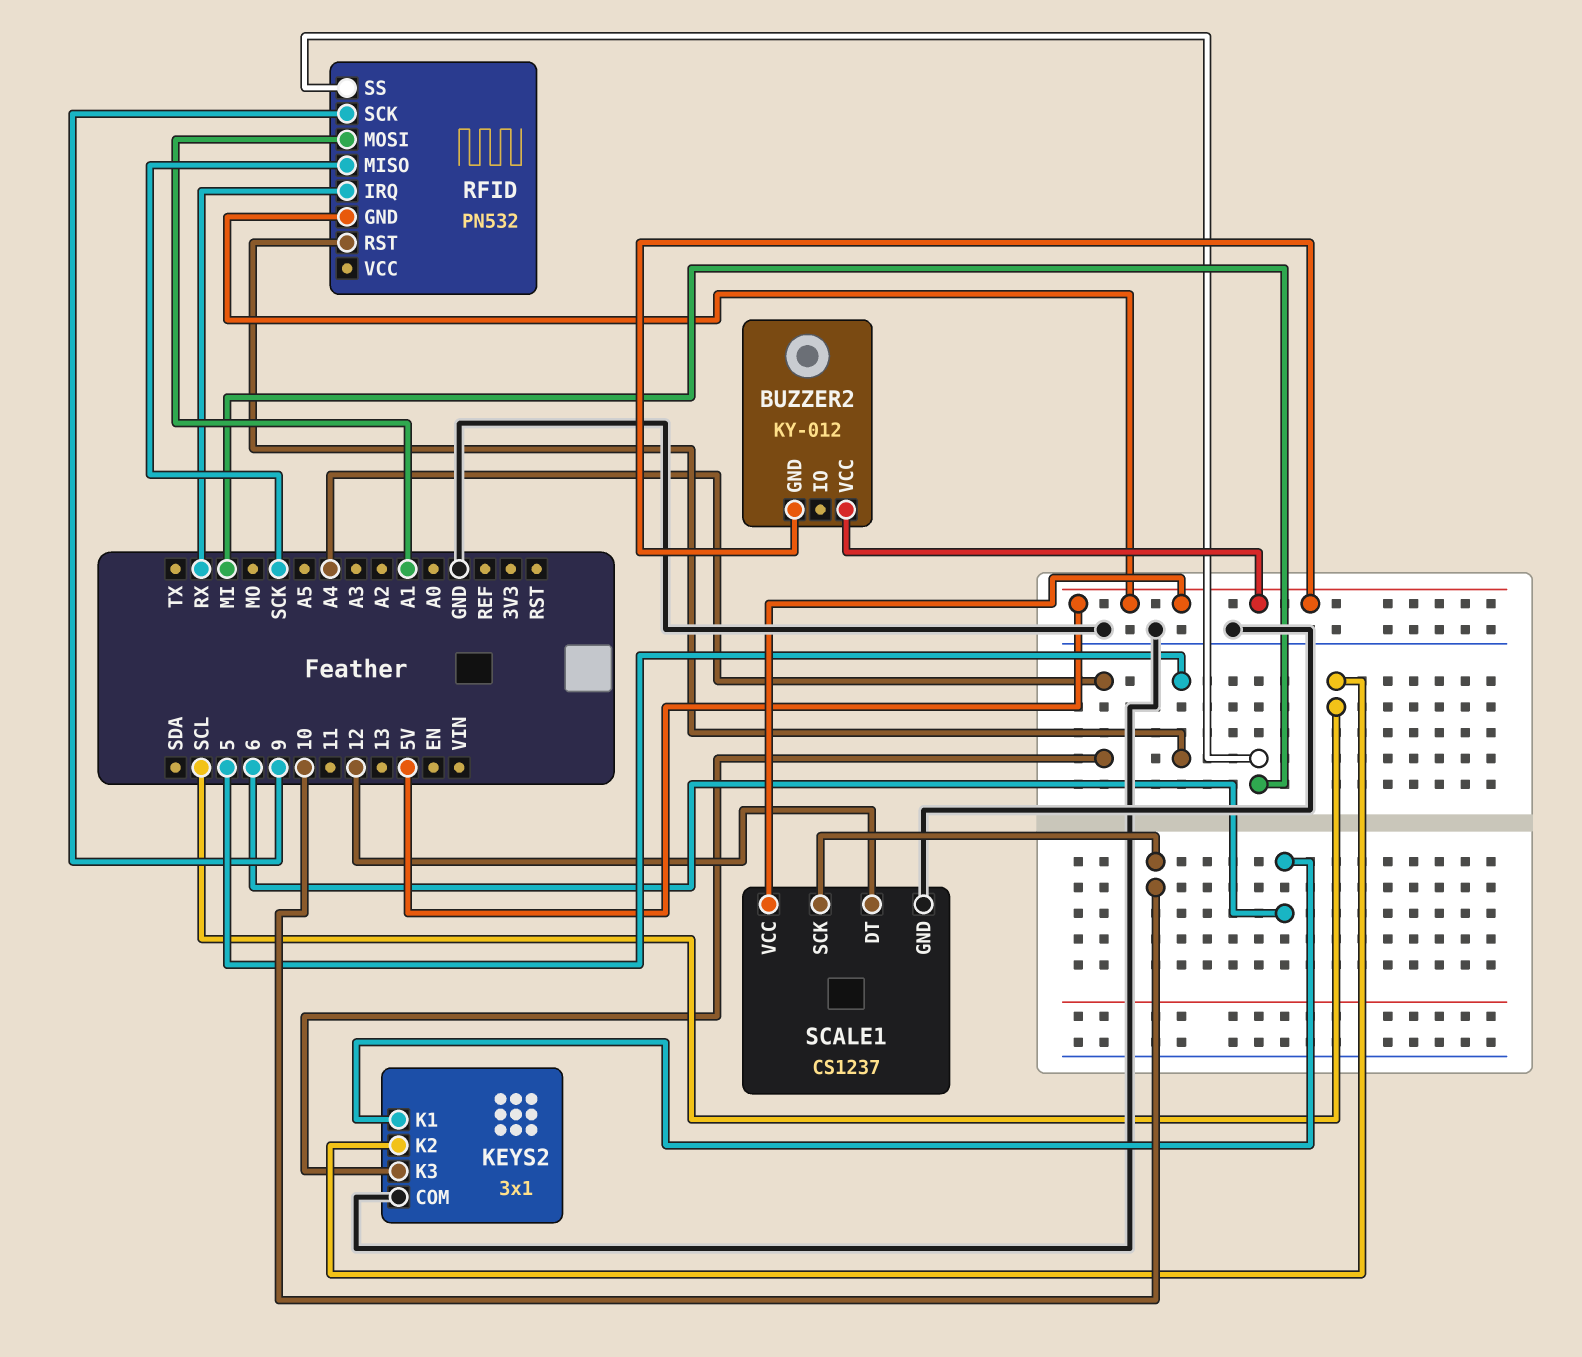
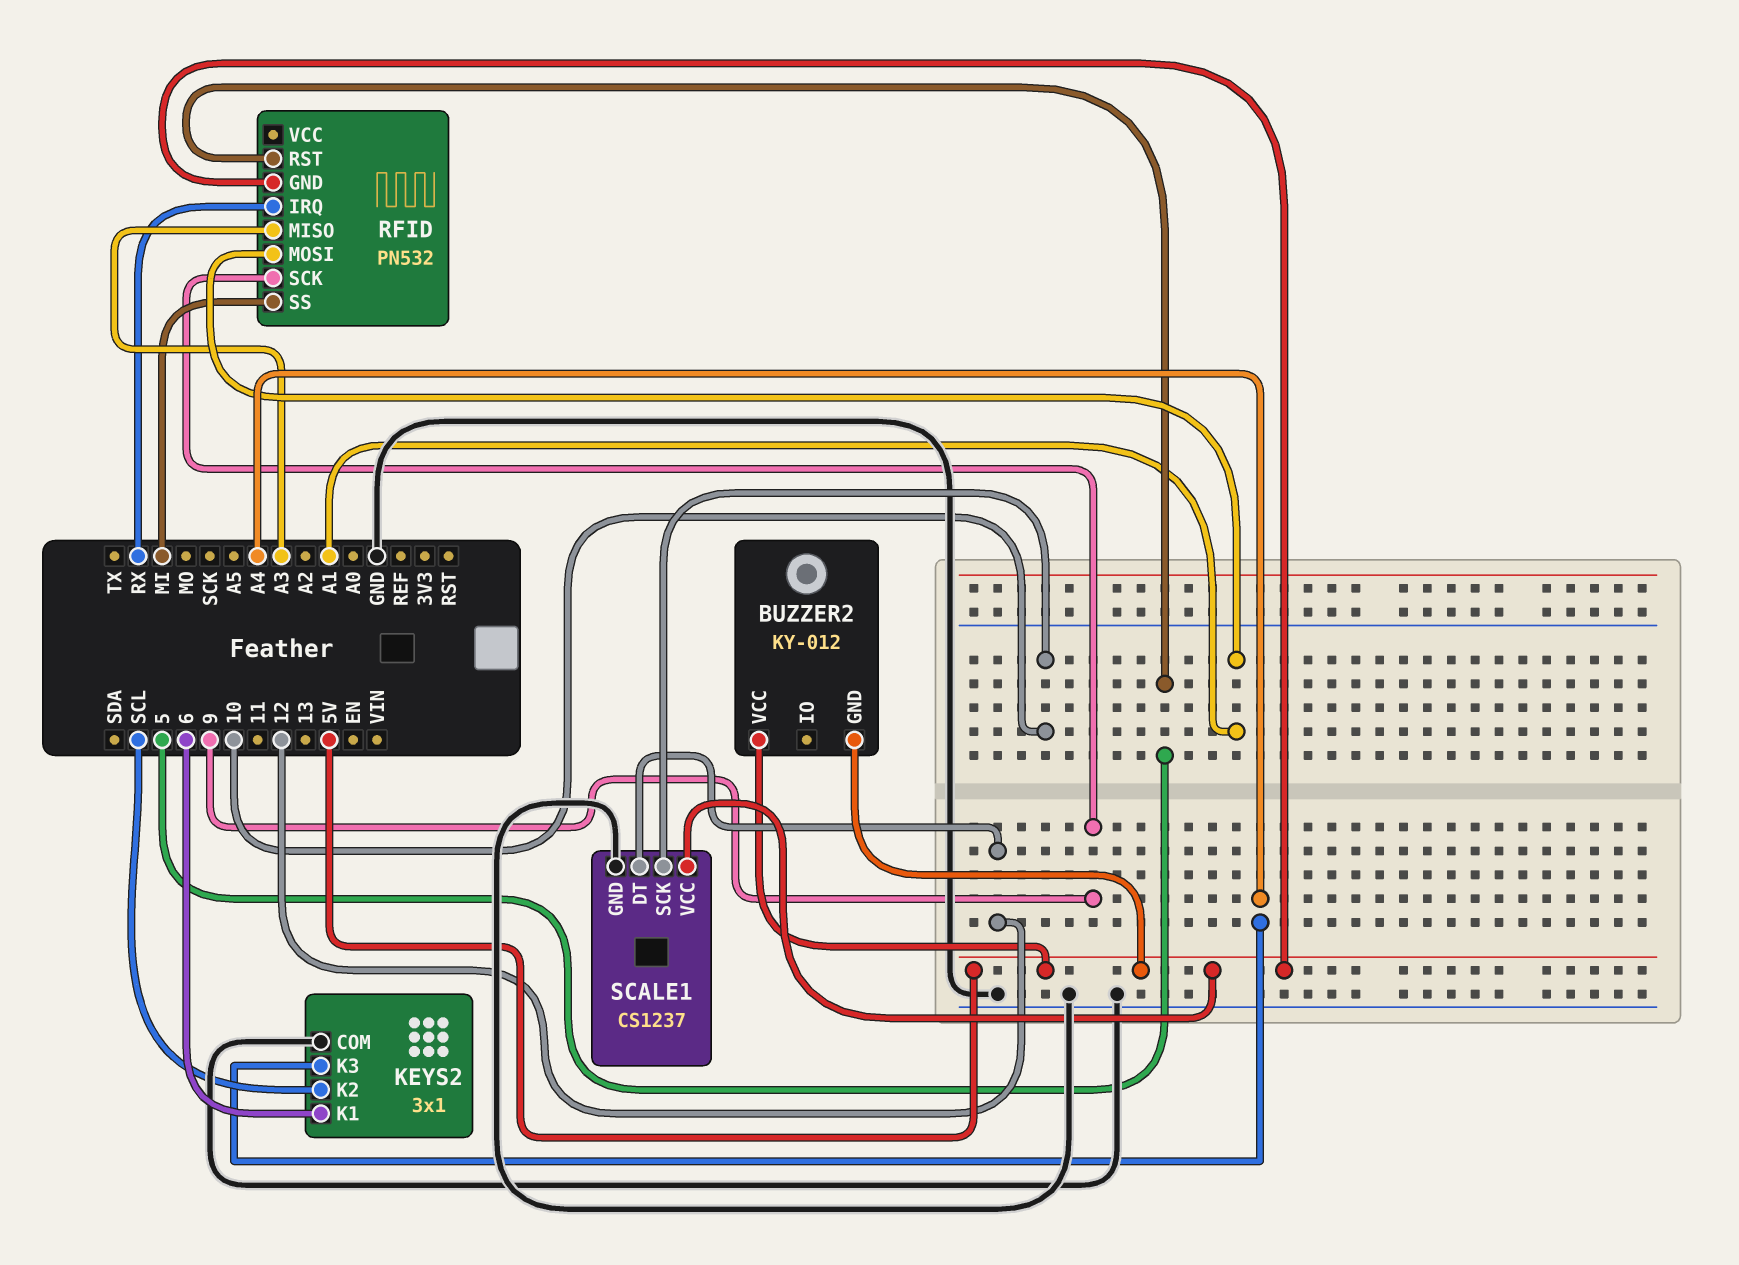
RFID pin MISO: SCK -> A3

